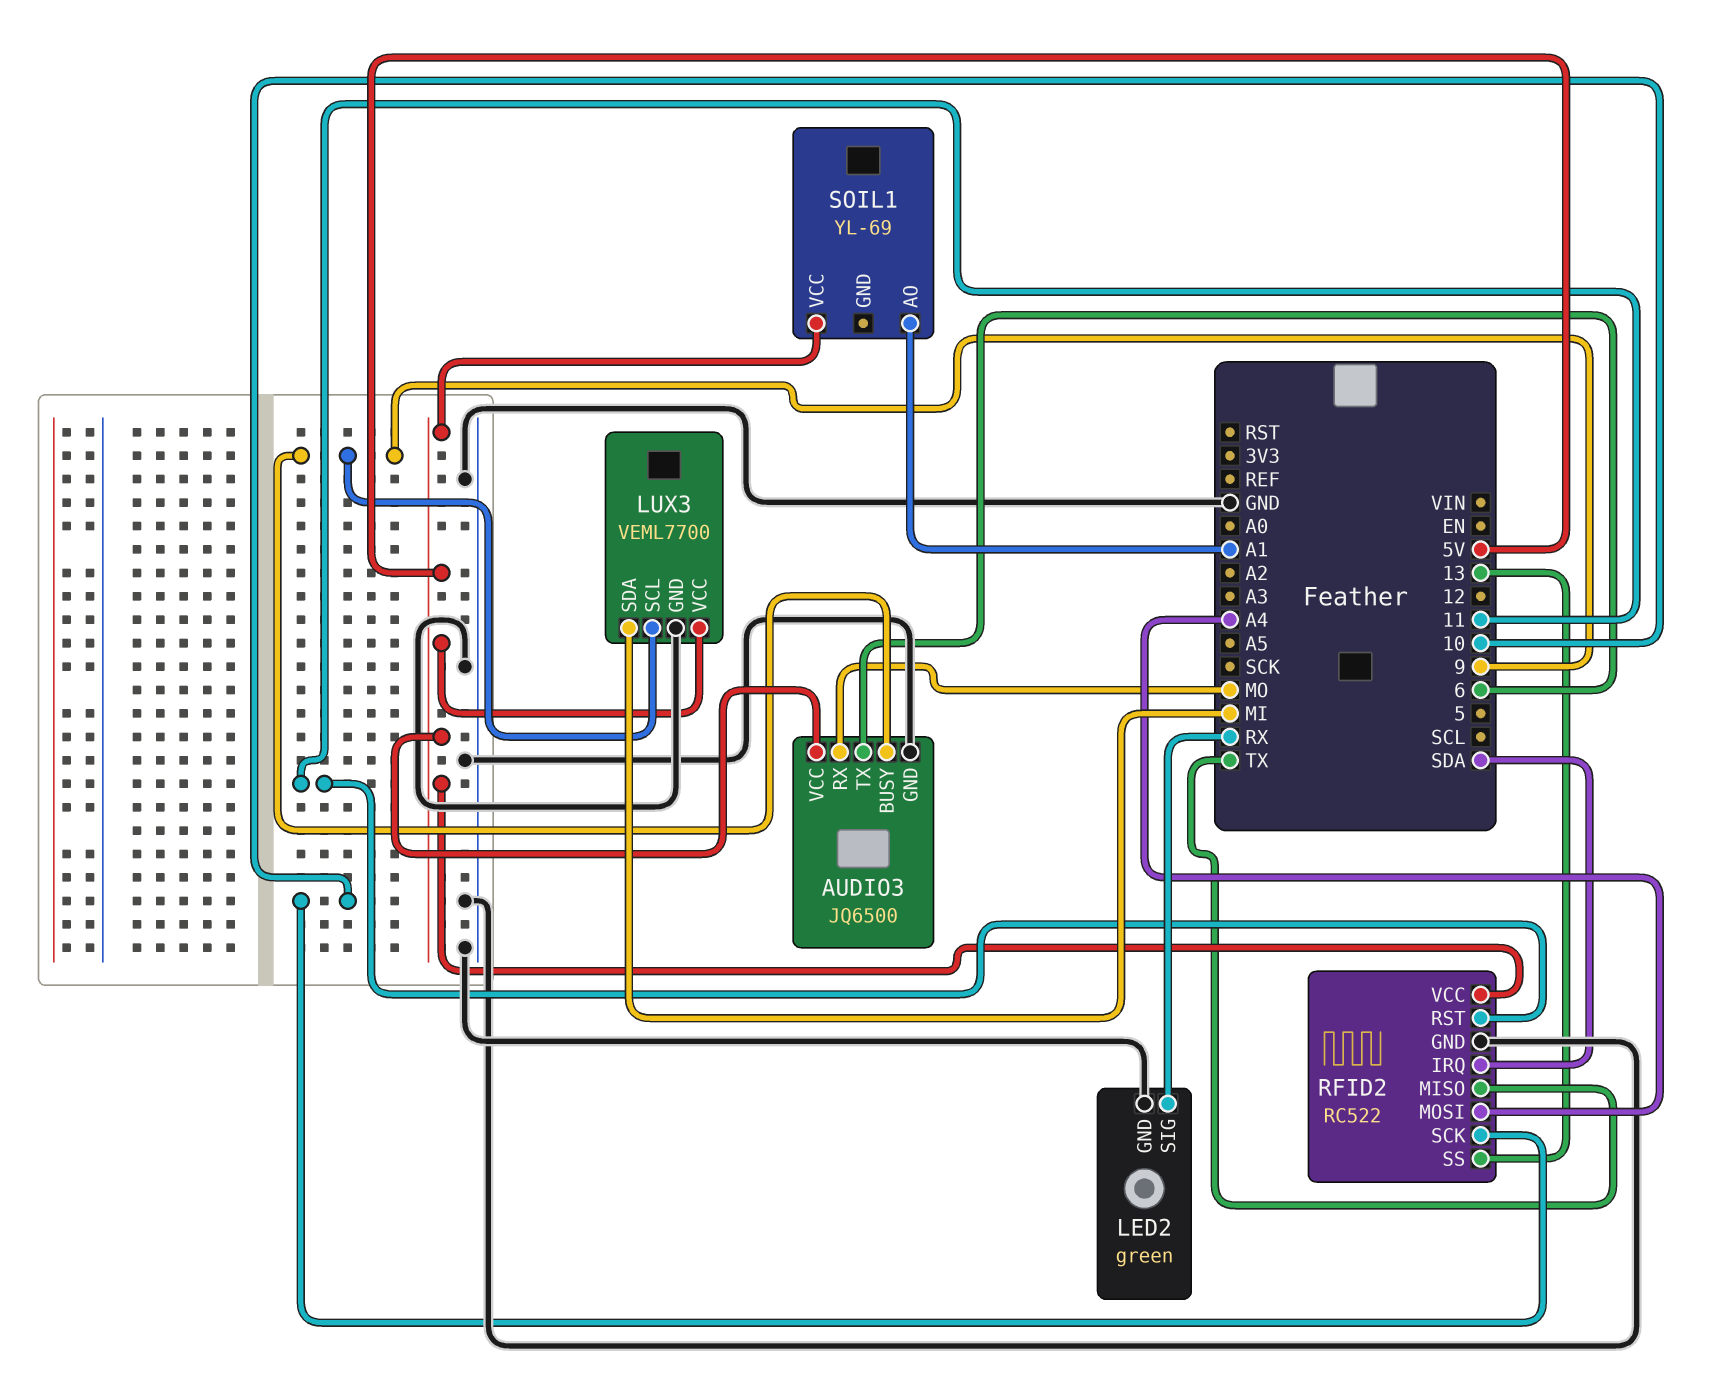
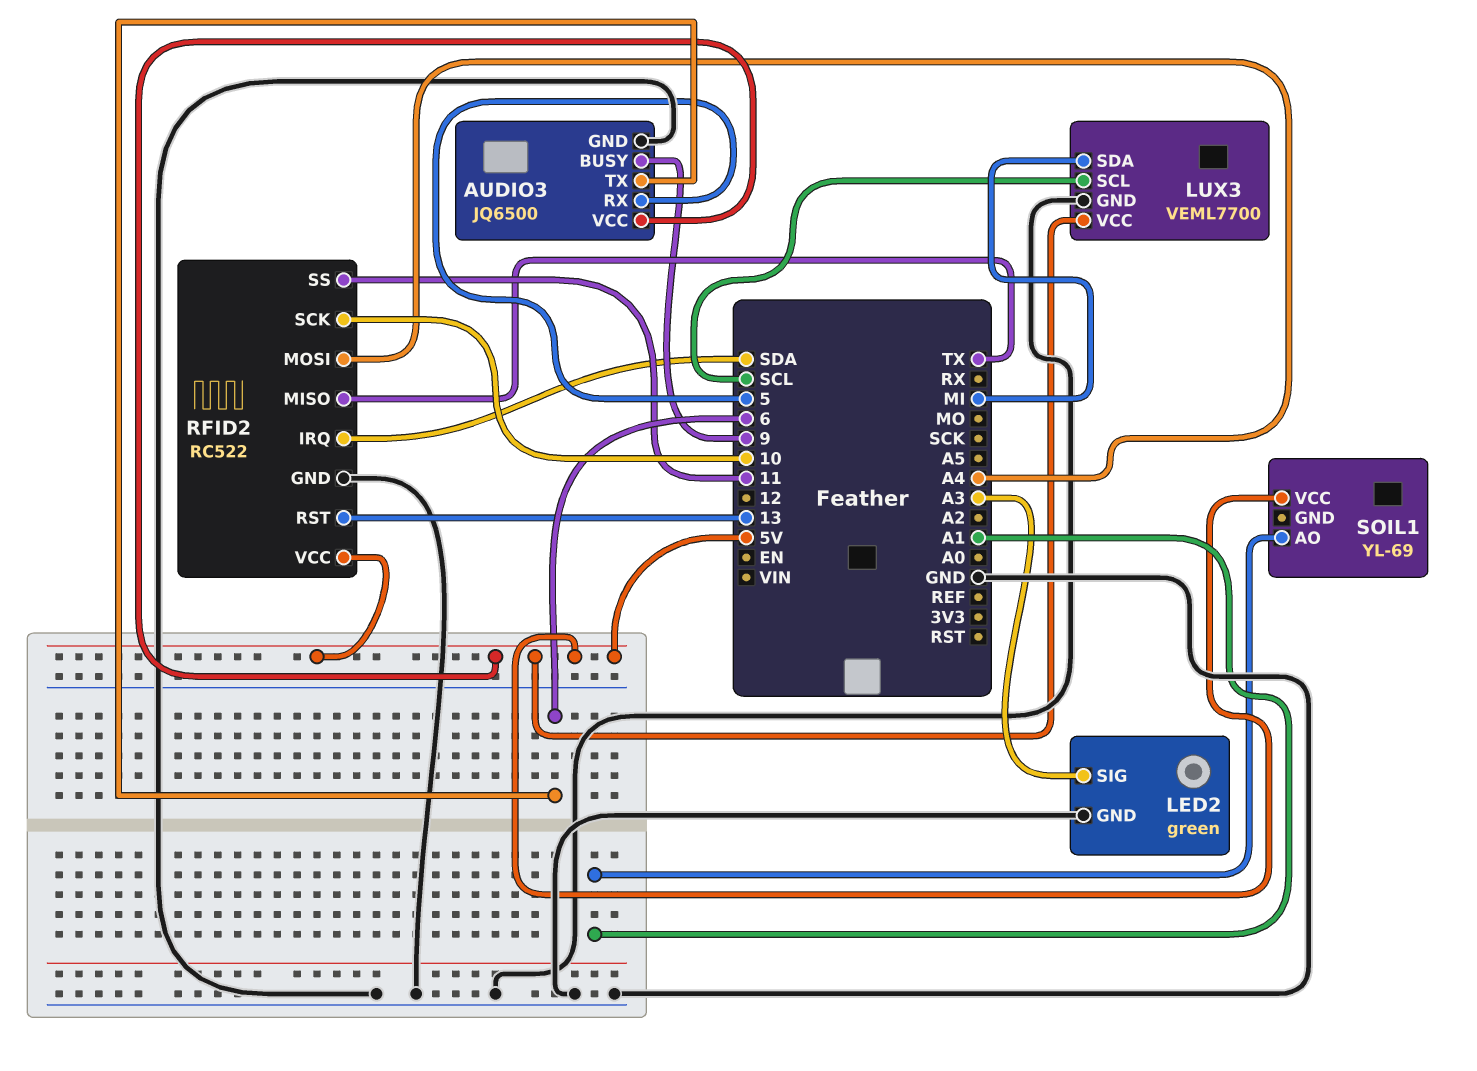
AUDIO3 pin RX: MO -> 5
LED2 pin SIG: RX -> A3
LUX3 pin SCL: 9 -> SCL
RFID2 pin RST: 11 -> 13
RFID2 pin SS: 13 -> 11

